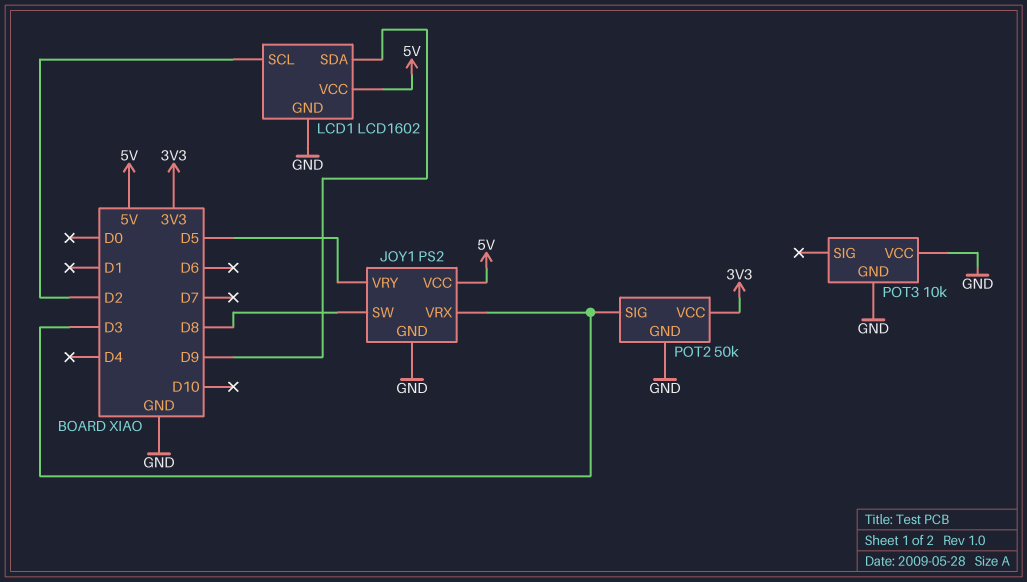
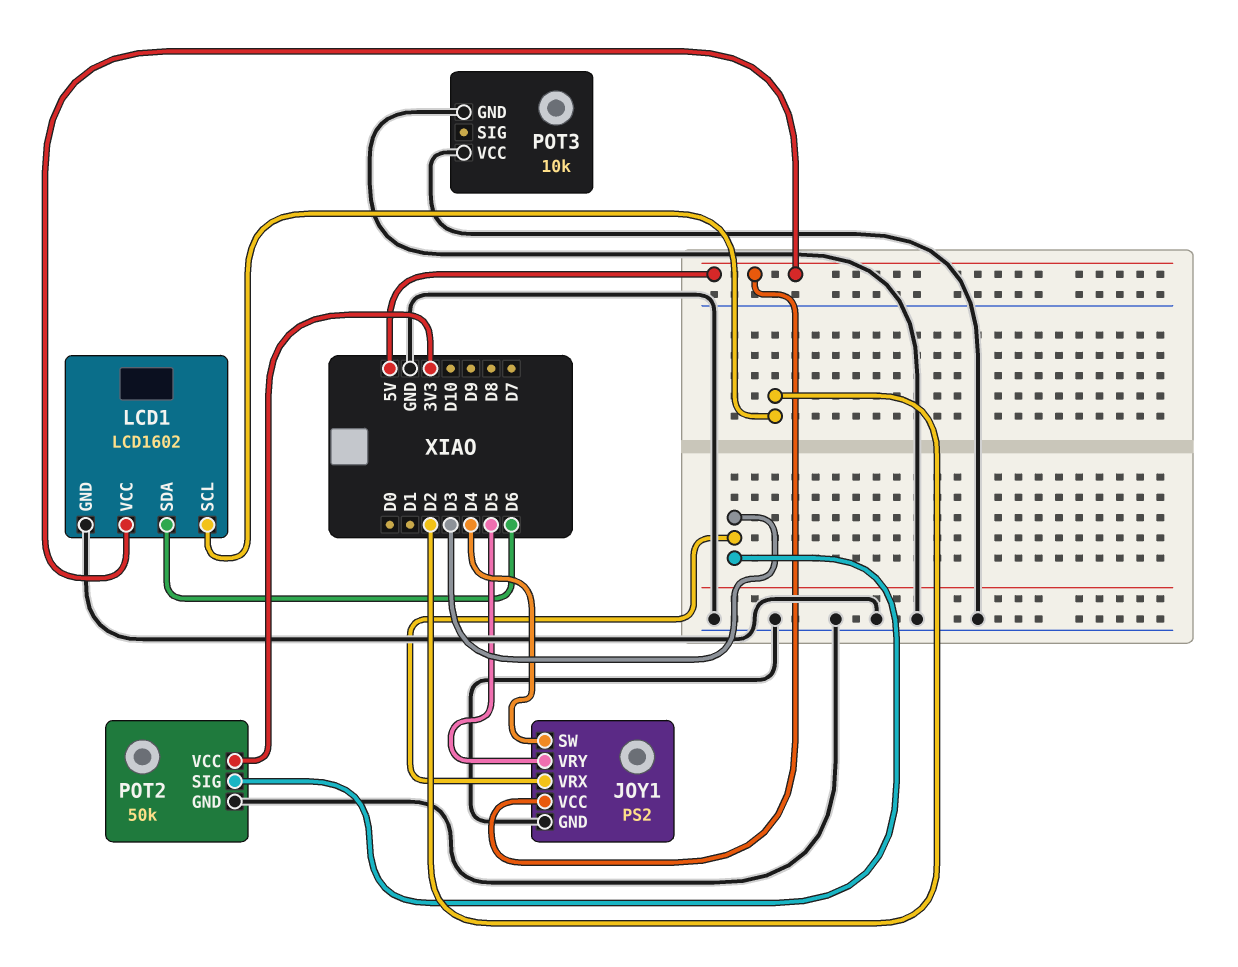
JOY1 pin SW: D8 -> D4
LCD1 pin SDA: D9 -> D6

